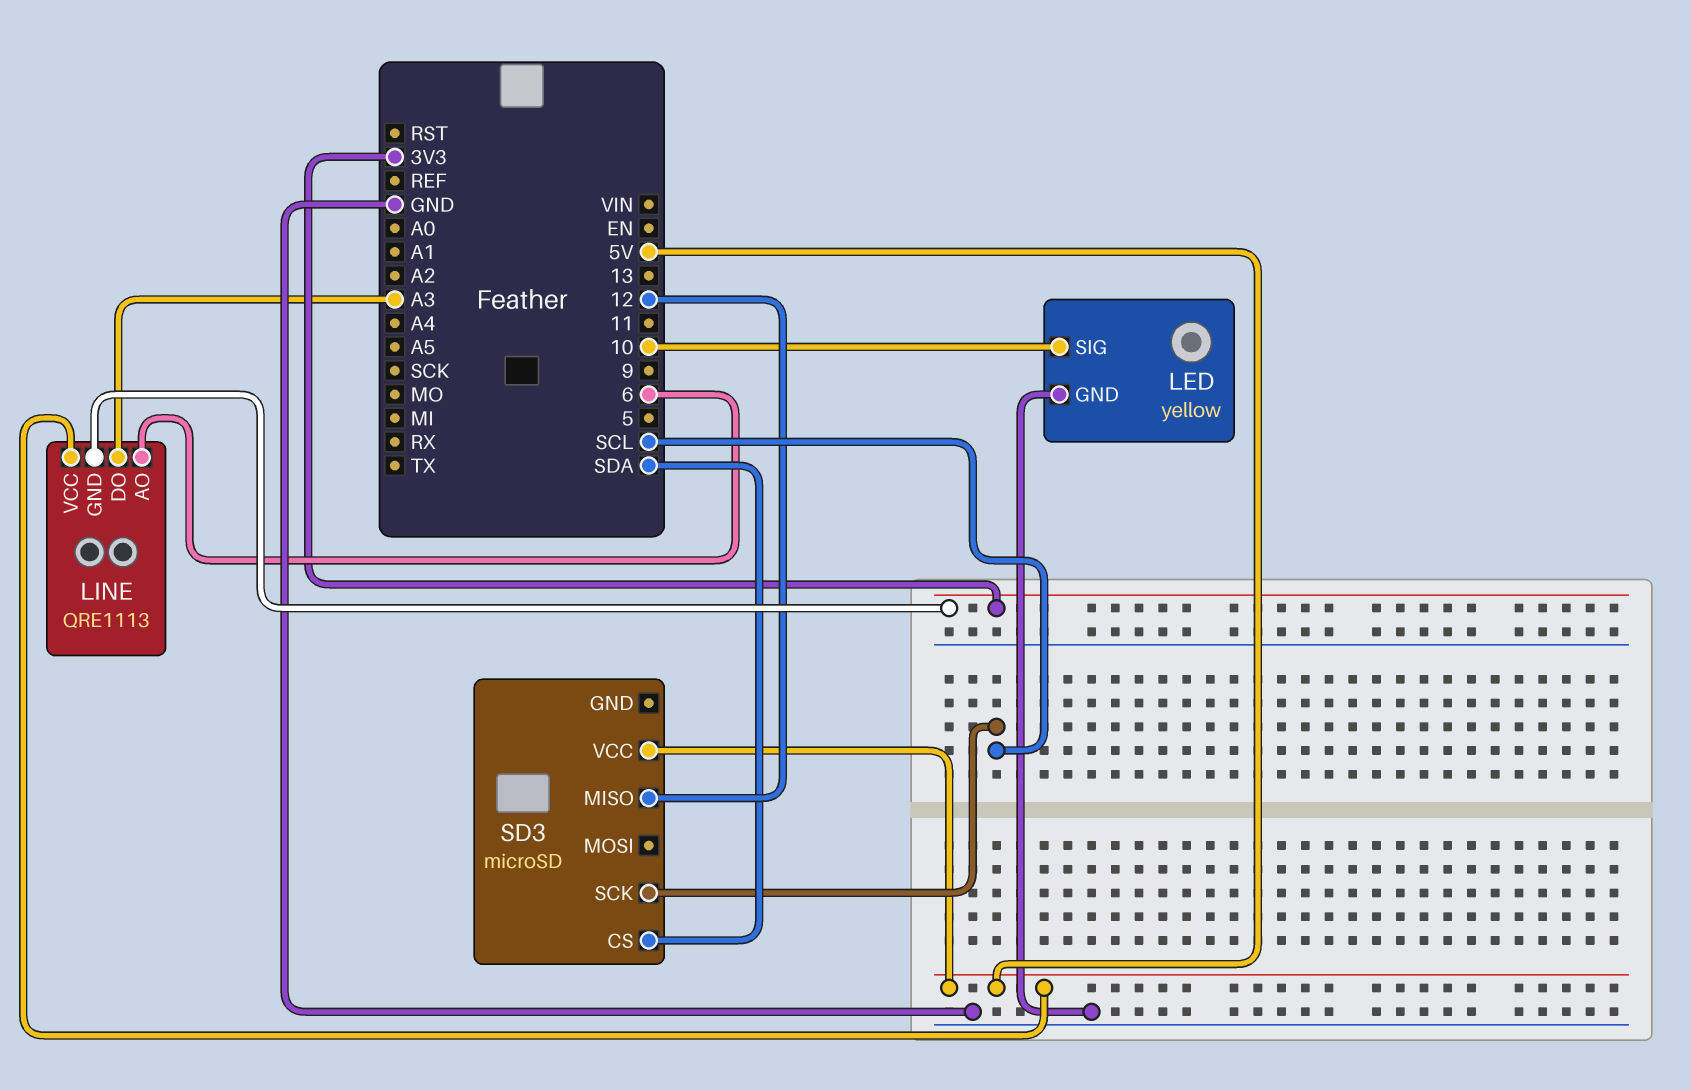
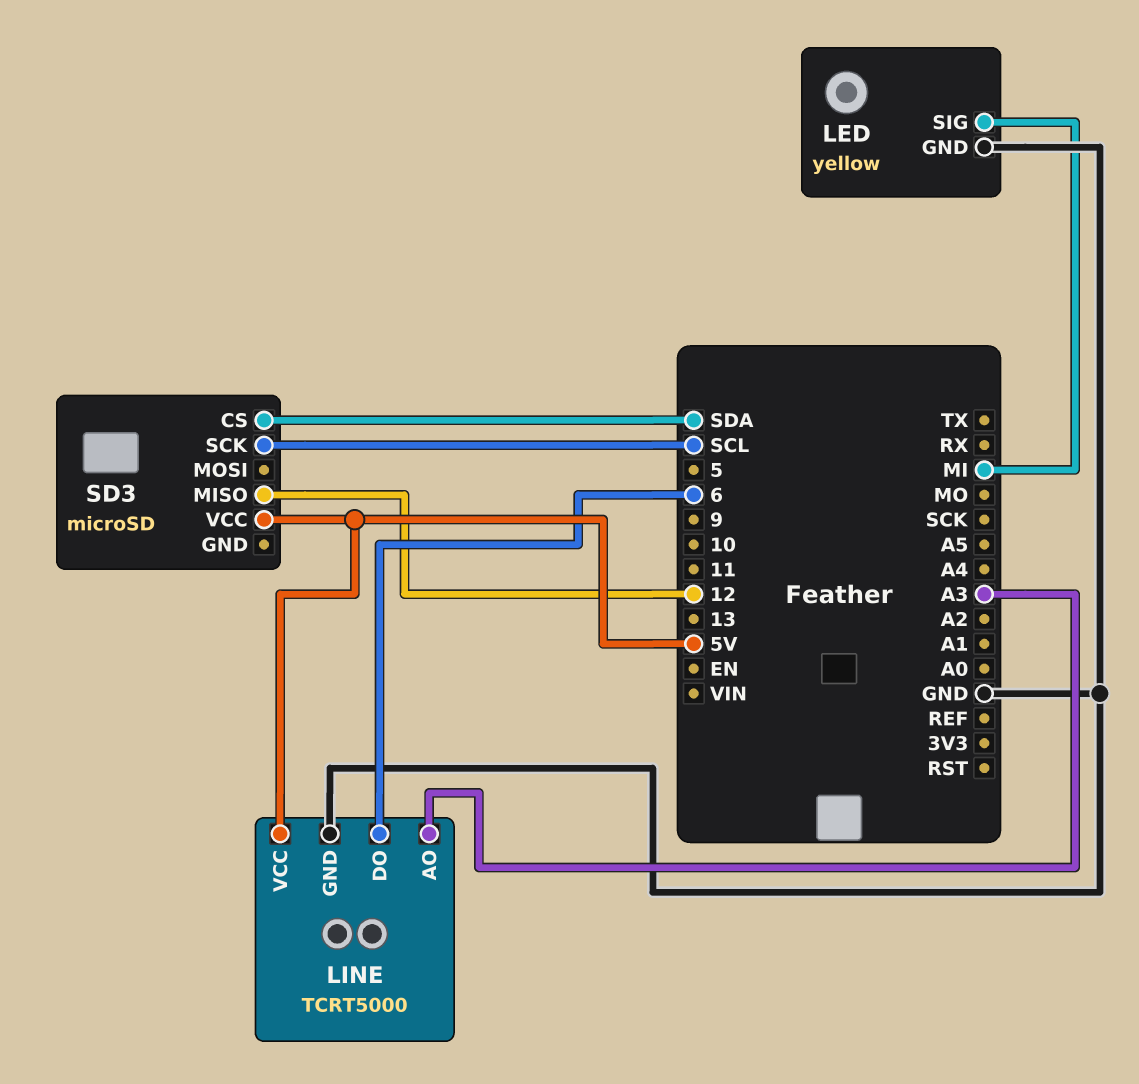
LED pin SIG: 10 -> MI
LINE: QRE1113 -> TCRT5000
LINE pin AO: 6 -> A3
LINE pin DO: A3 -> 6
LINE pin GND: 3V3 -> GND

